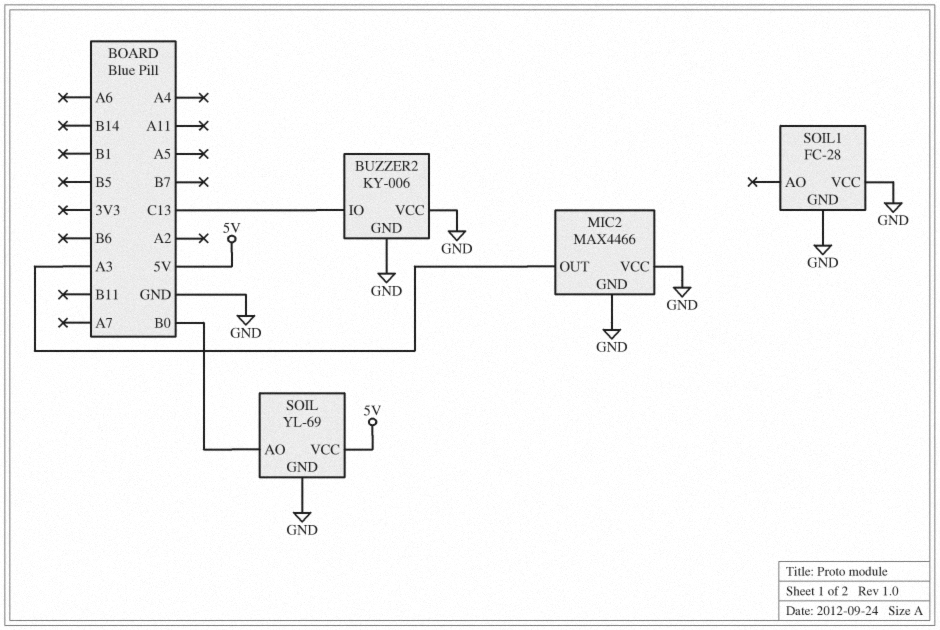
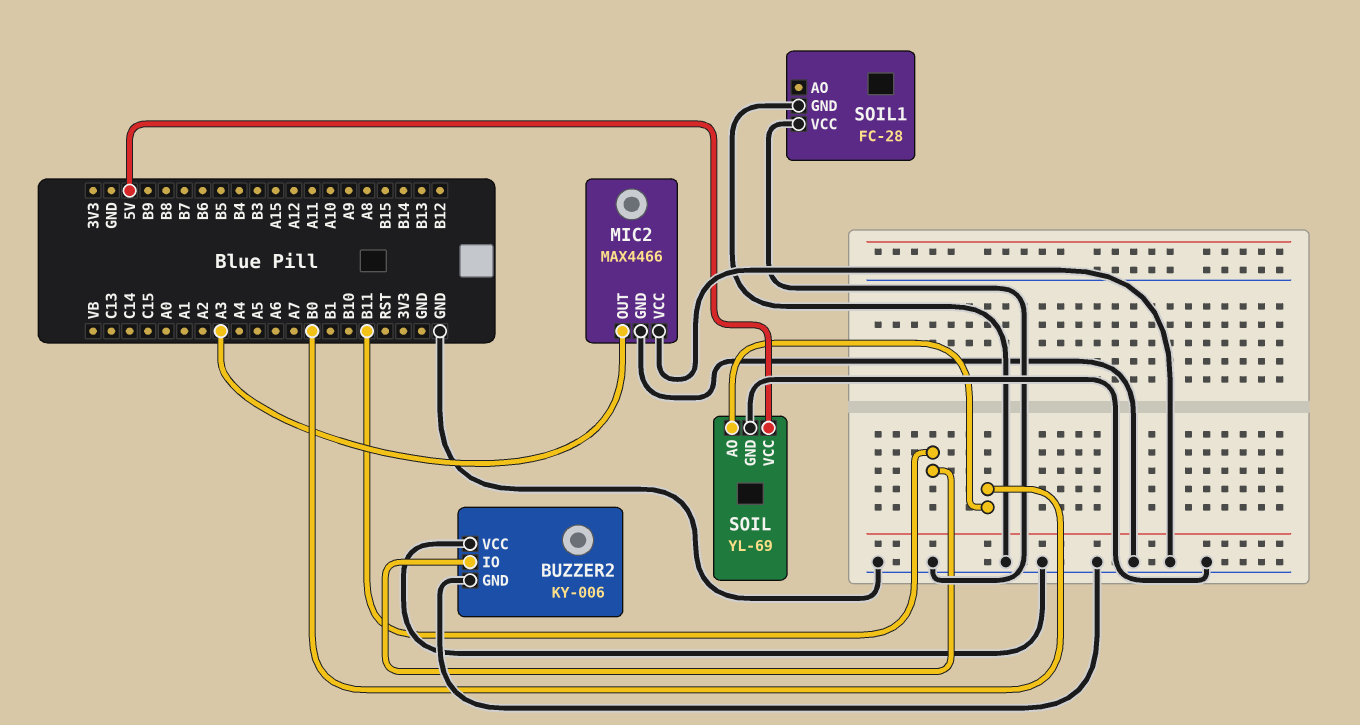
BUZZER2 pin IO: C13 -> B11

